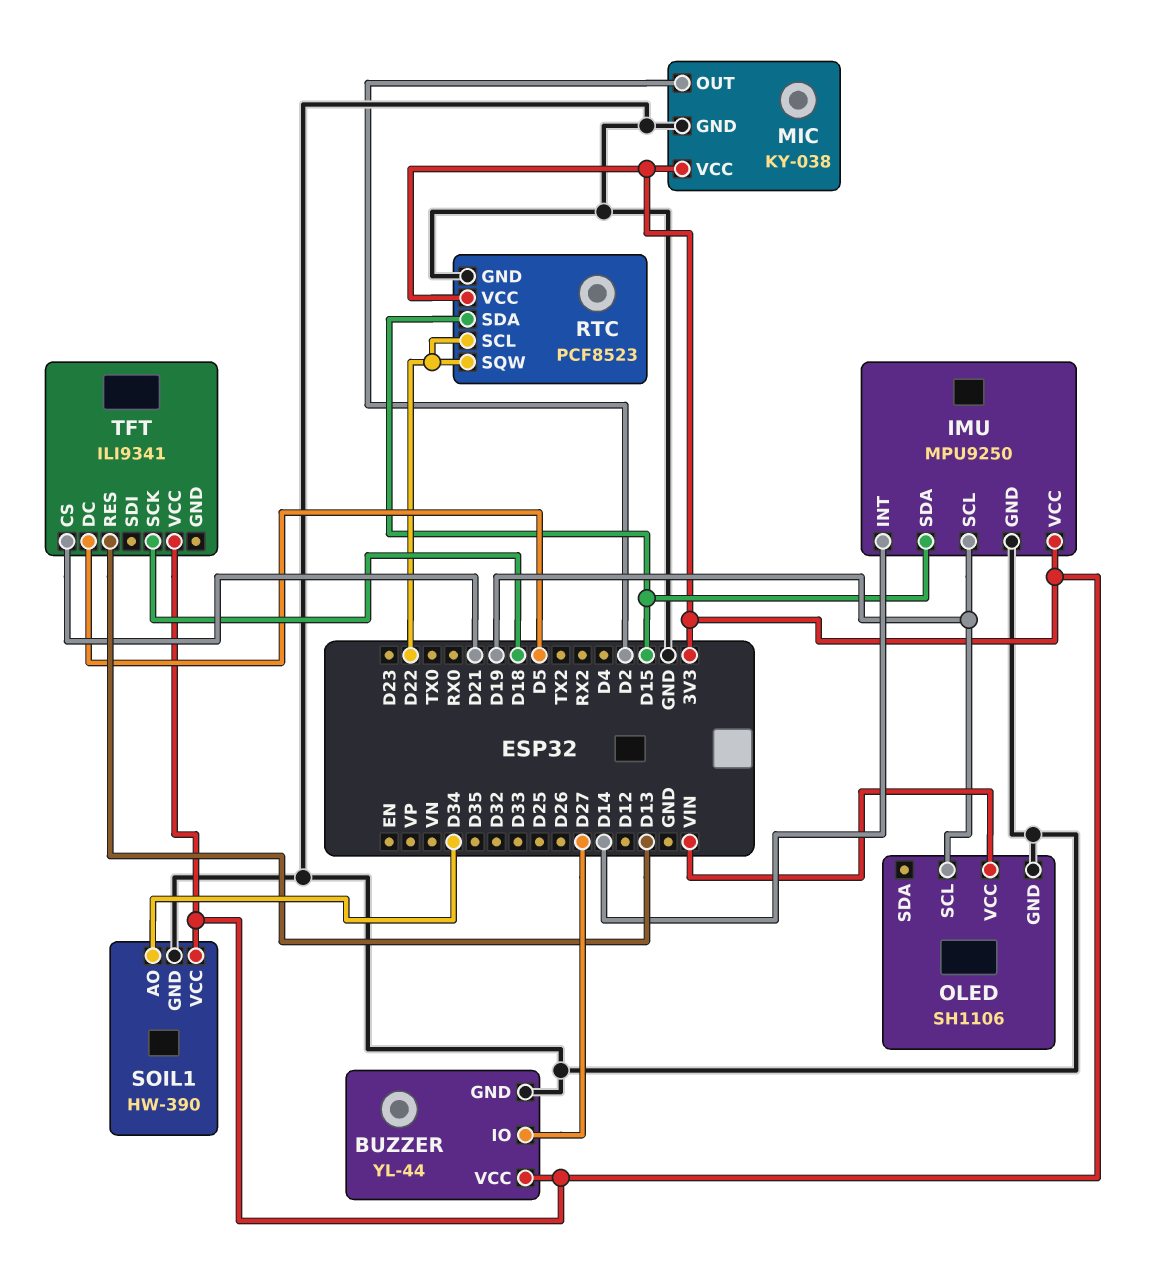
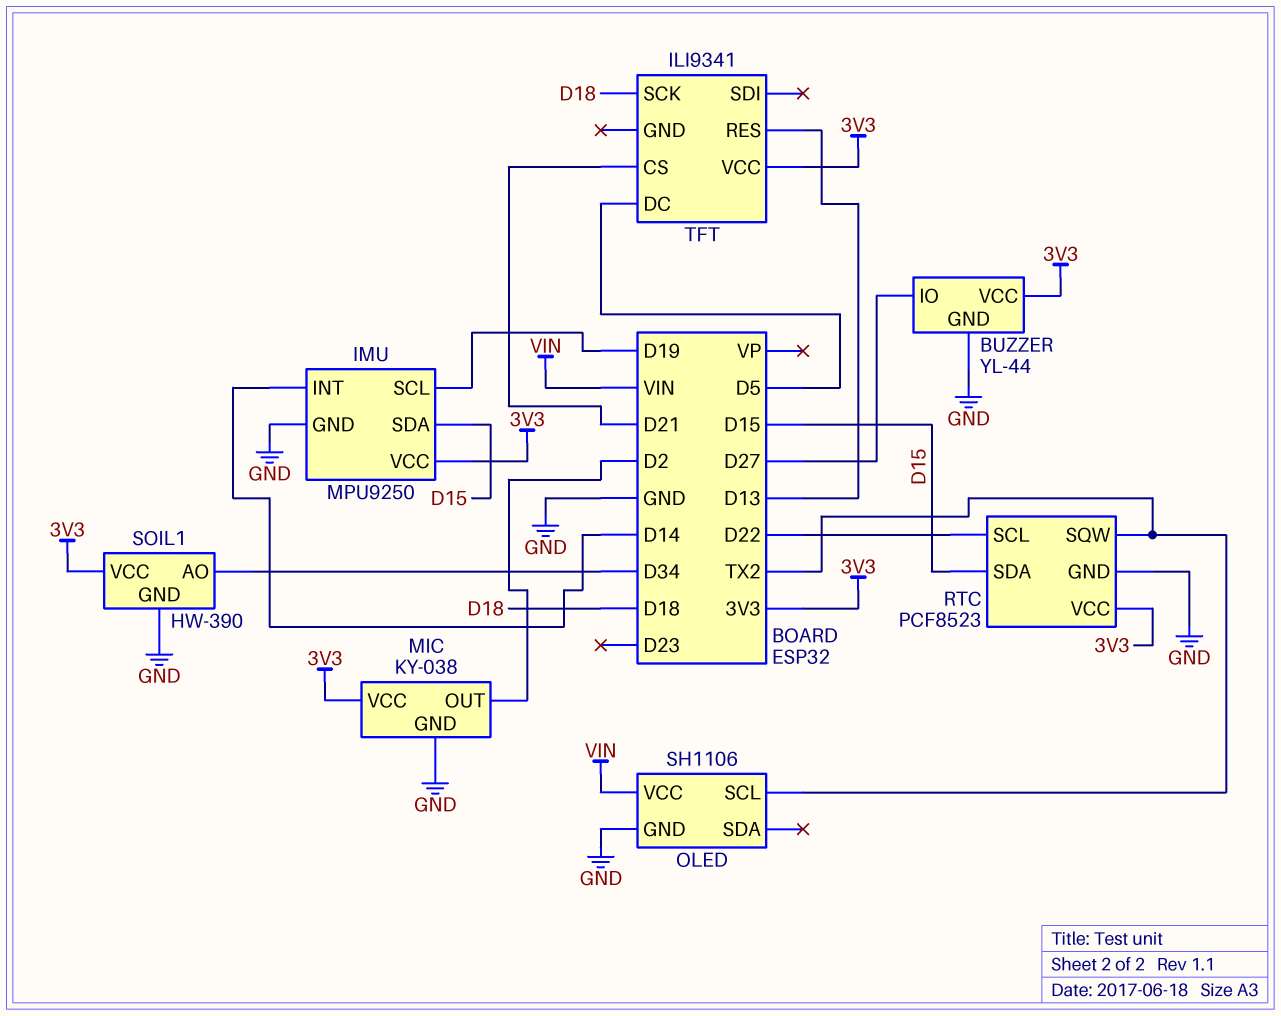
OLED pin SCL: D19 -> TX2
RTC pin SQW: D22 -> TX2

